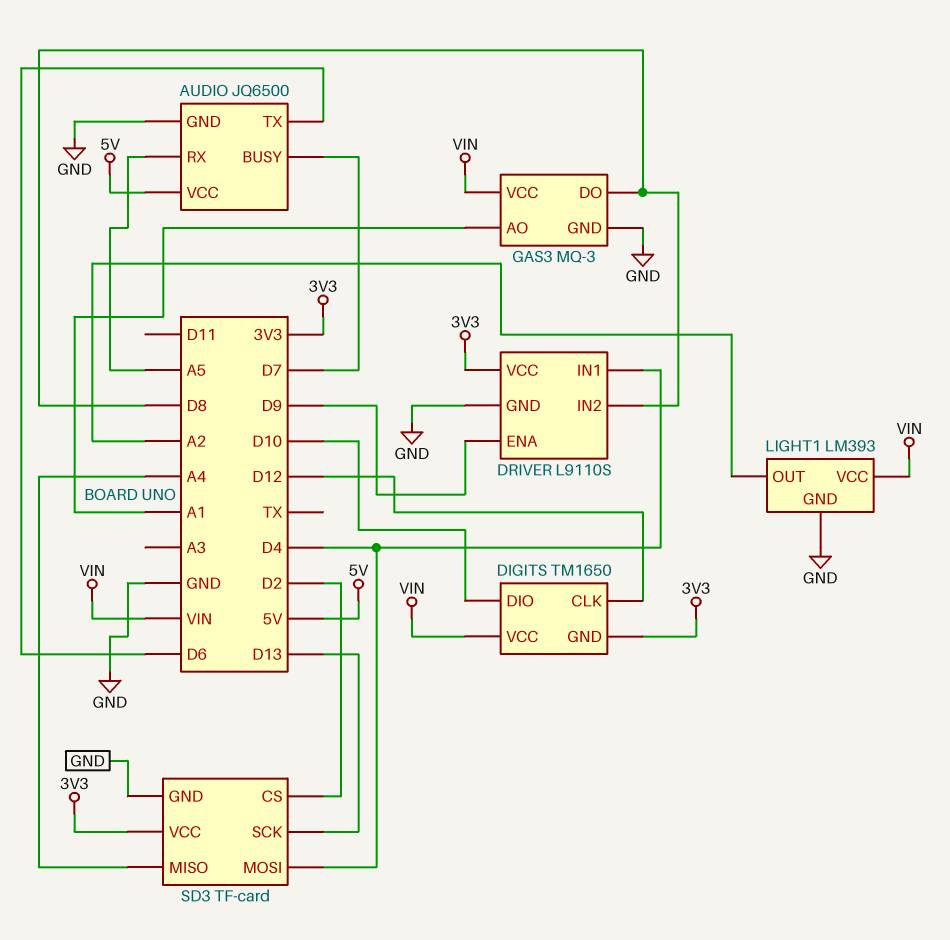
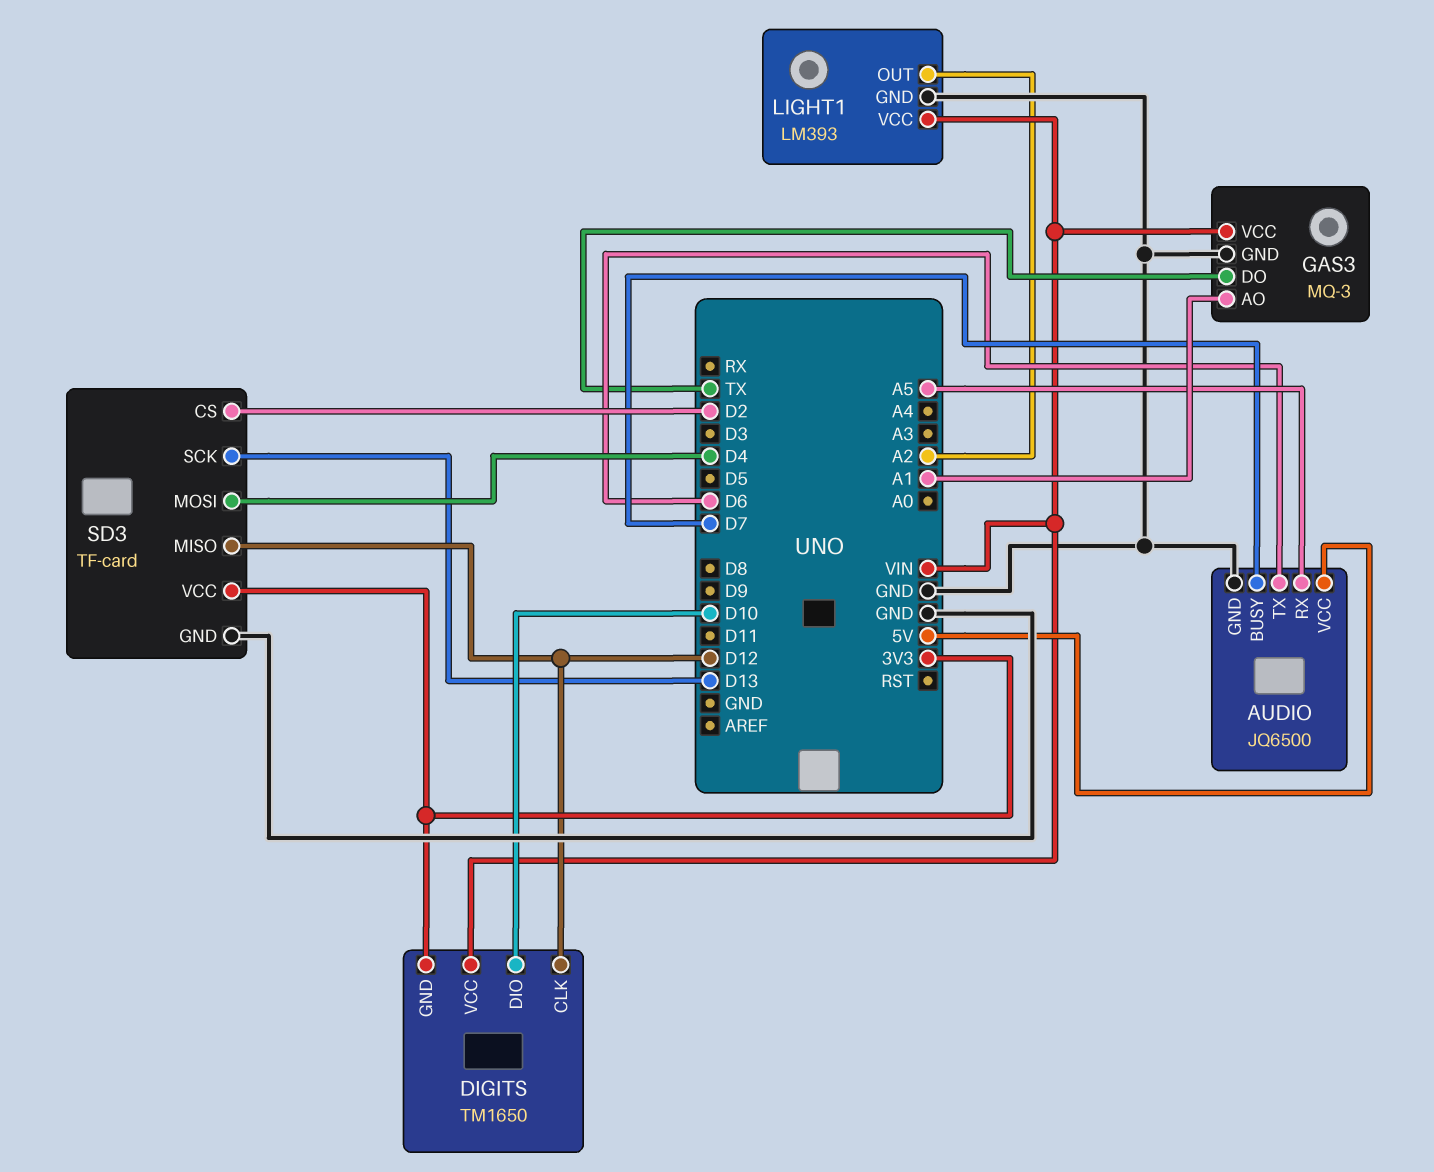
DRIVER: L9110S -> none
DRIVER pin ENA: D9 -> none
DRIVER pin GND: GND -> none
DRIVER pin IN1: D4 -> none
DRIVER pin IN2: D8 -> none
DRIVER pin VCC: 3V3 -> none
GAS3 pin DO: D8 -> TX
SD3 pin MISO: A4 -> D12

